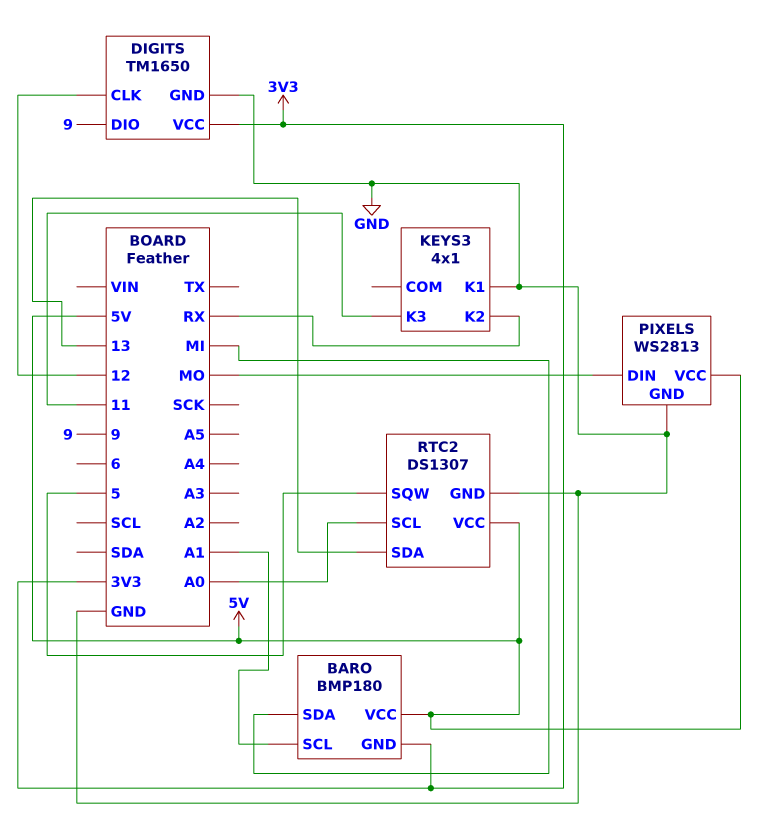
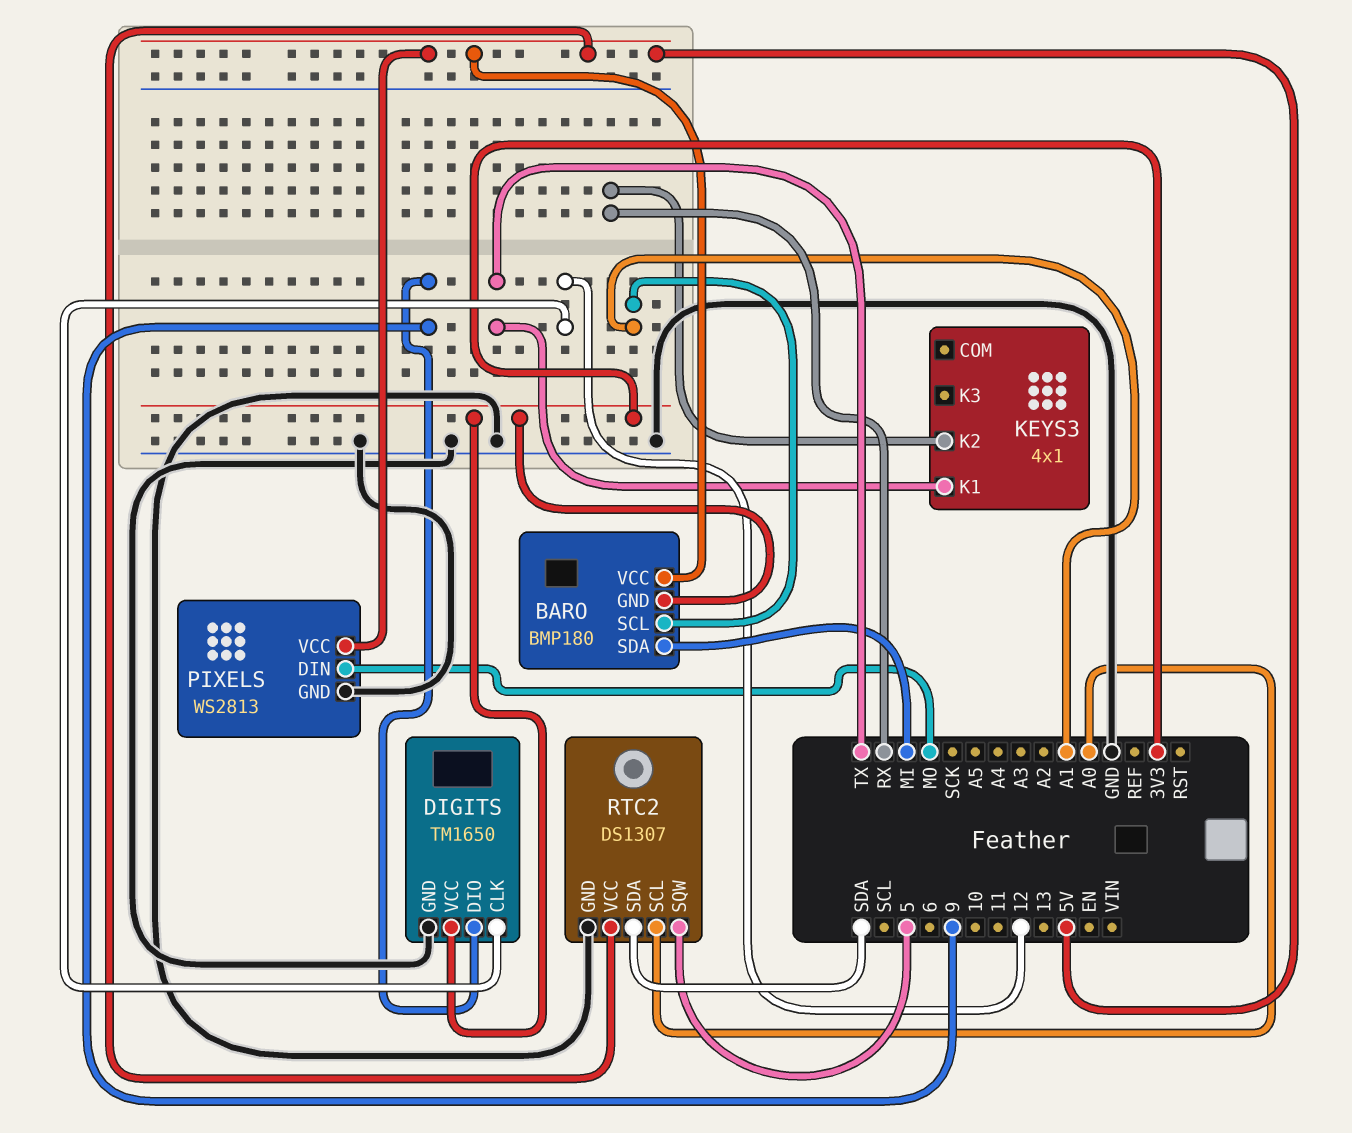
KEYS3 pin K1: GND -> TX
KEYS3 pin K3: 11 -> none
RTC2 pin SDA: 13 -> SDA

